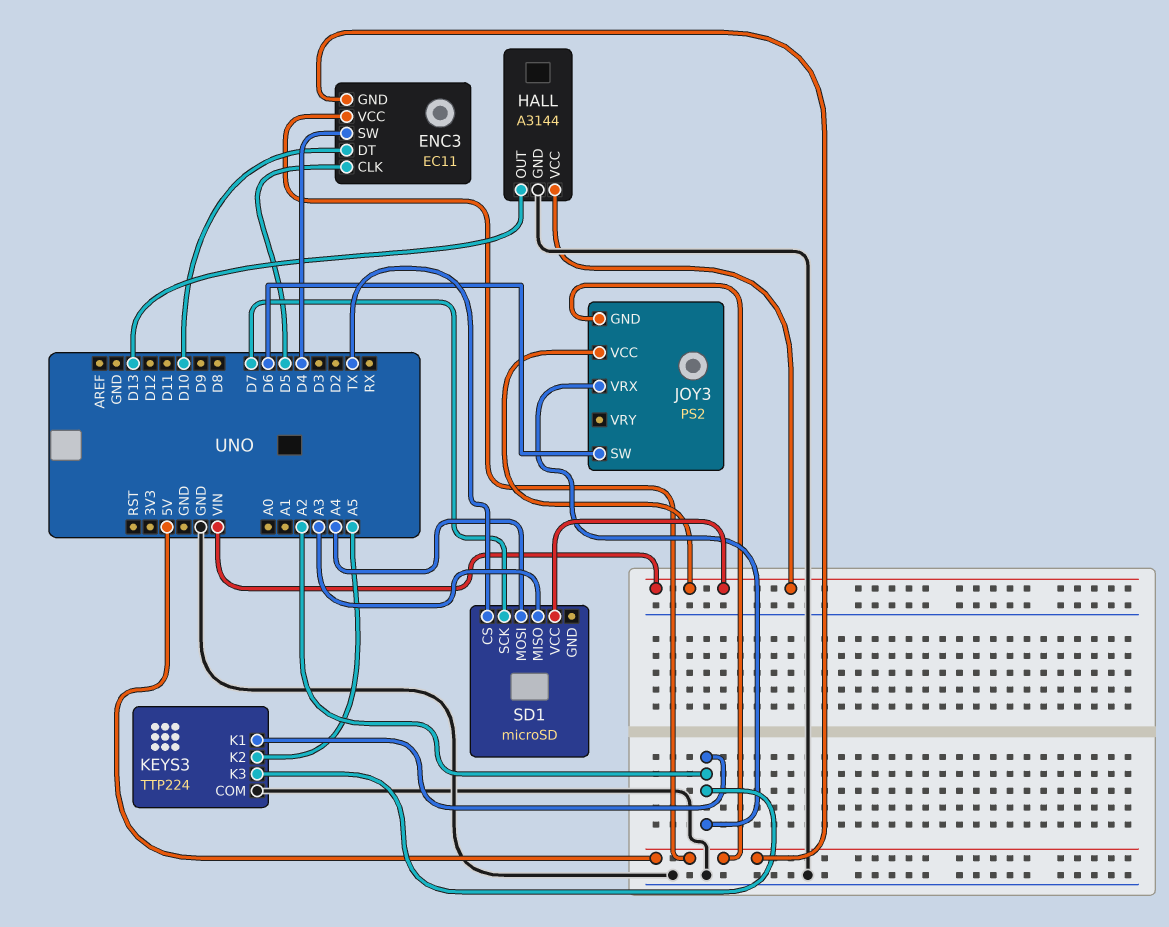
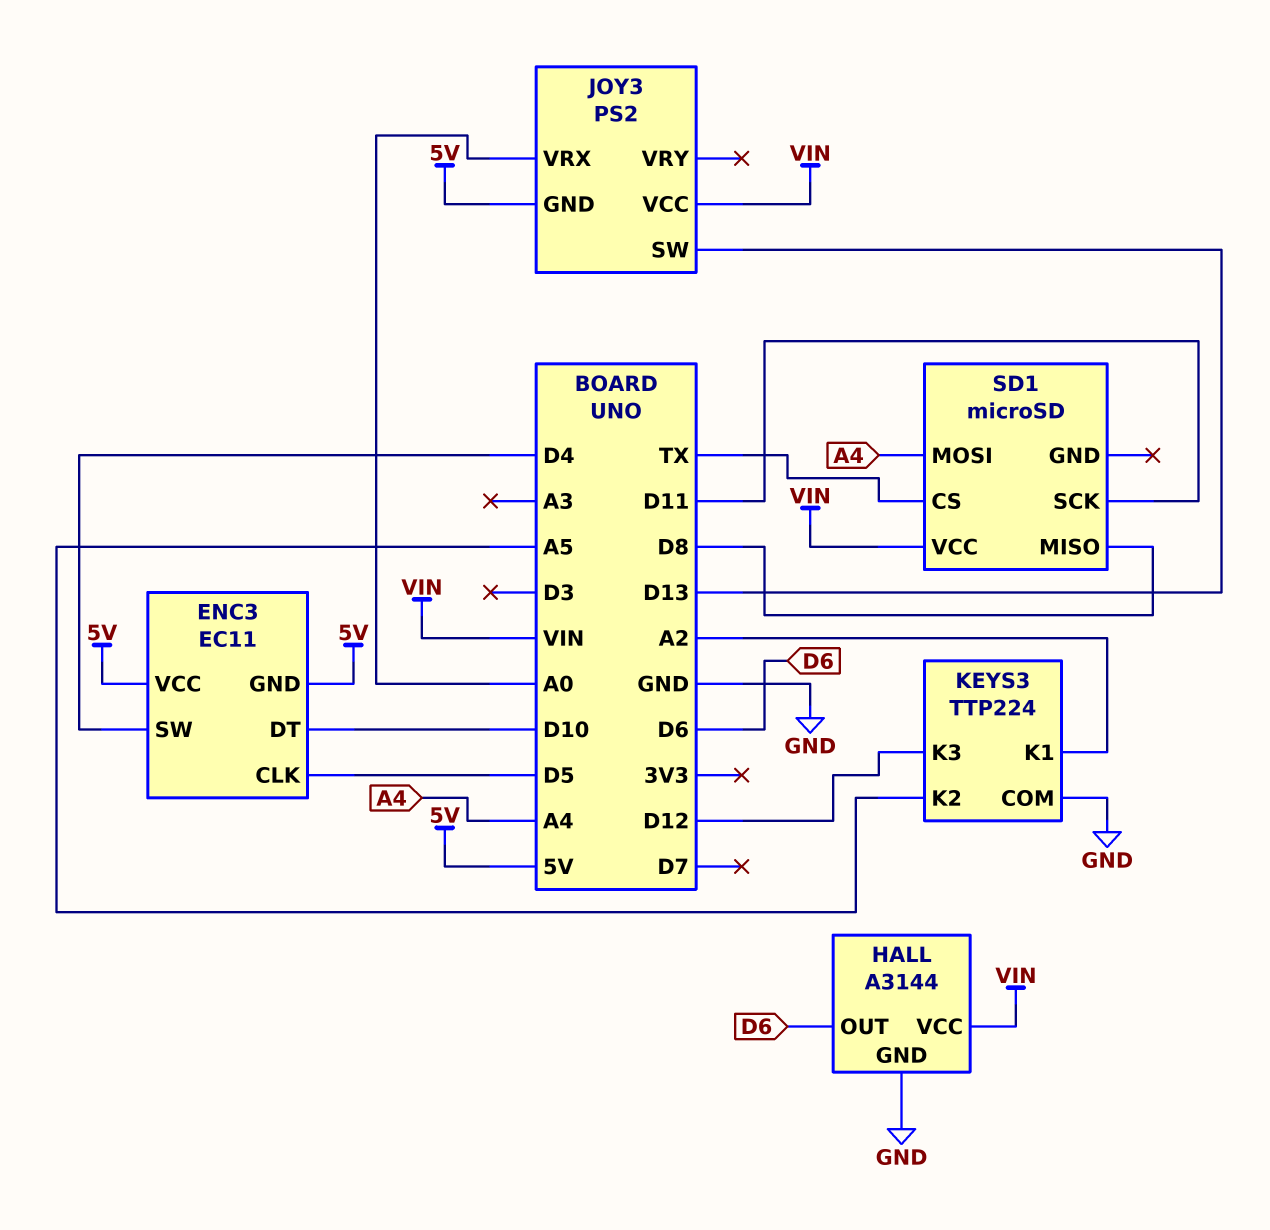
HALL pin OUT: D13 -> D6
JOY3 pin SW: D6 -> D13
JOY3 pin VRX: A2 -> A0
KEYS3 pin K3: A2 -> D12
SD1 pin MISO: A3 -> D8
SD1 pin SCK: D7 -> D11

